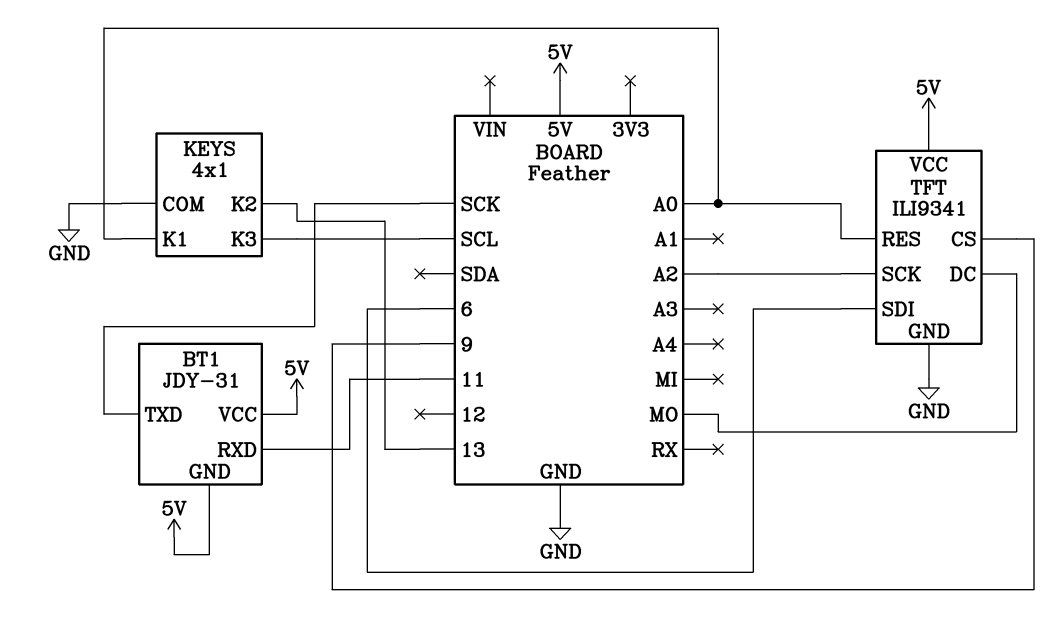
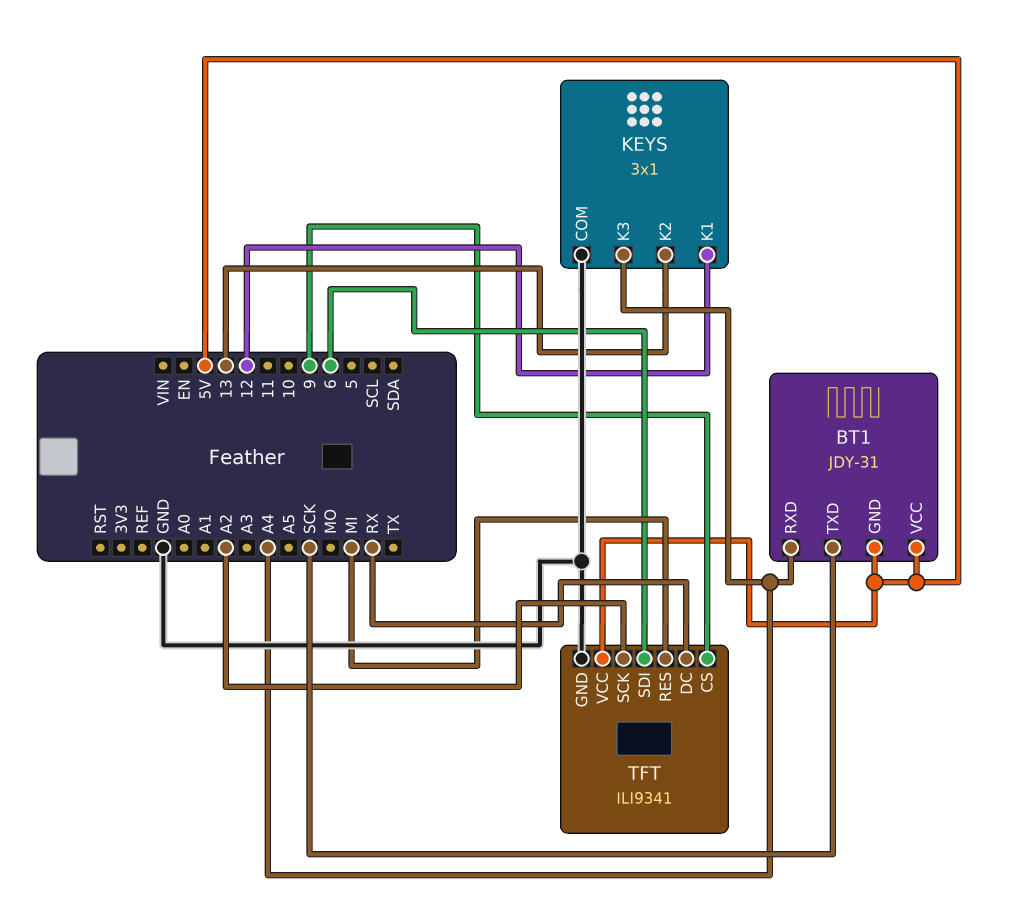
BT1 pin RXD: 11 -> A4
KEYS: 4x1 -> 3x1
KEYS pin K1: A0 -> 12
KEYS pin K3: SCL -> A4
TFT pin DC: MO -> RX
TFT pin RES: A0 -> MI

